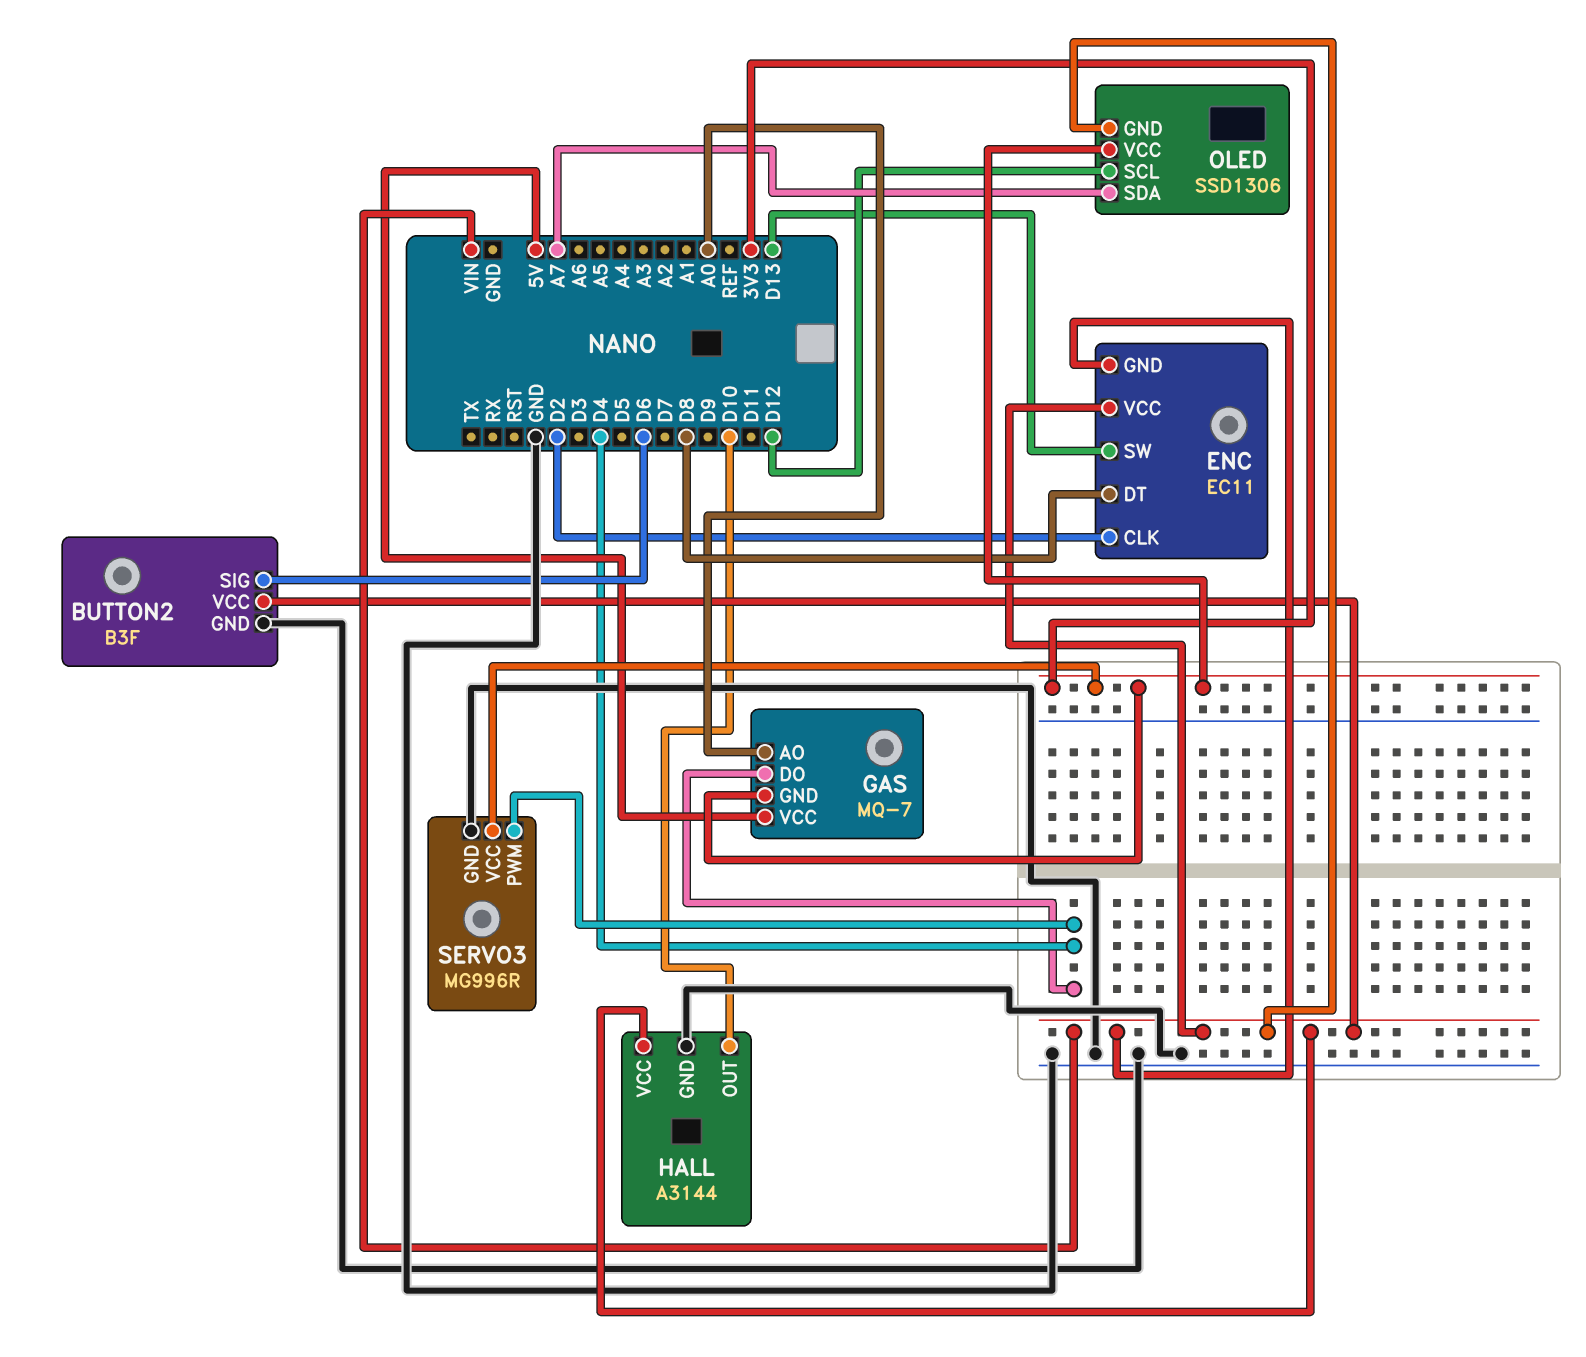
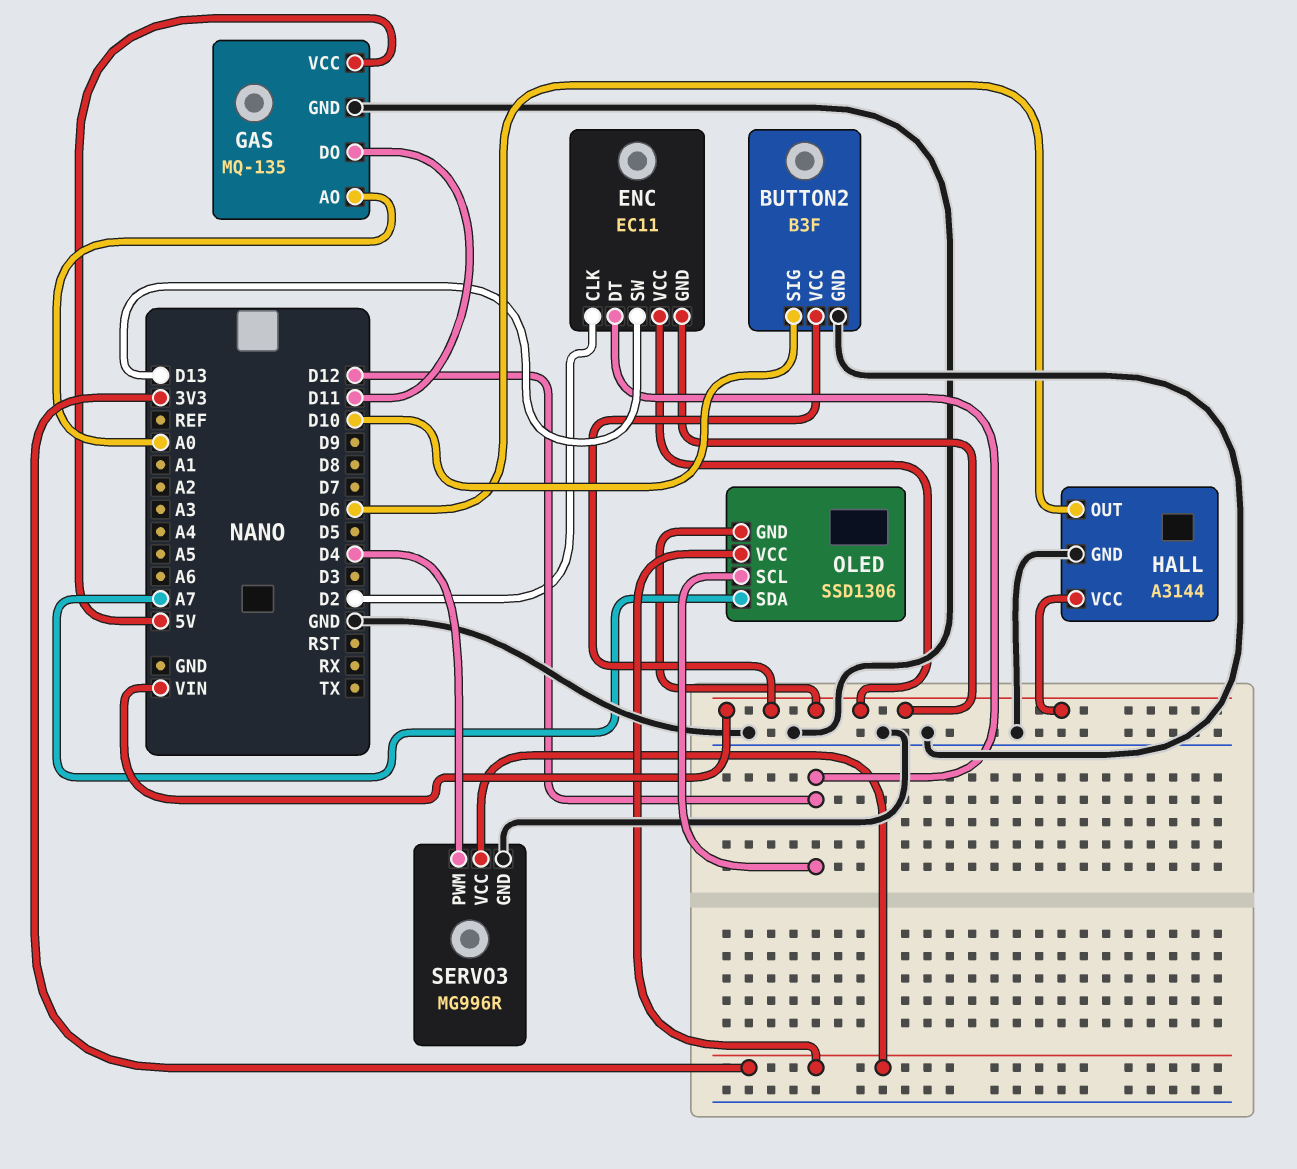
BUTTON2 pin SIG: D6 -> D10
ENC pin DT: D8 -> D12
GAS: MQ-7 -> MQ-135
GAS pin DO: D4 -> D11
GAS pin GND: 3V3 -> GND
HALL pin OUT: D10 -> D6

